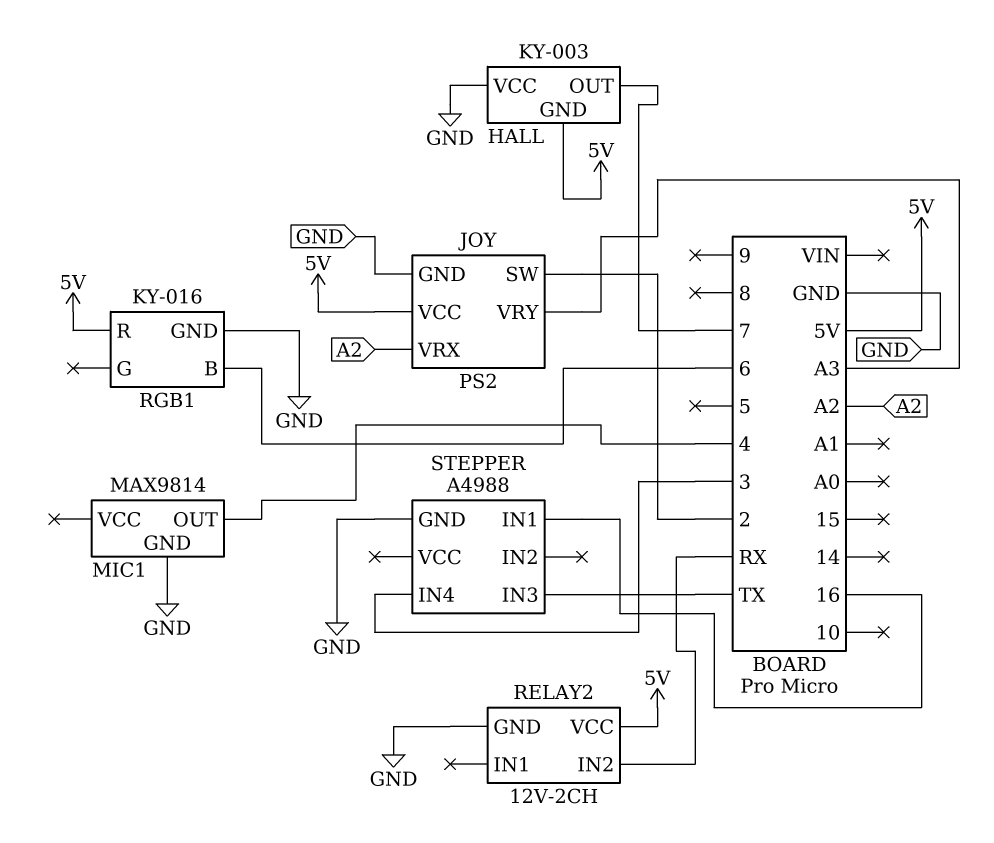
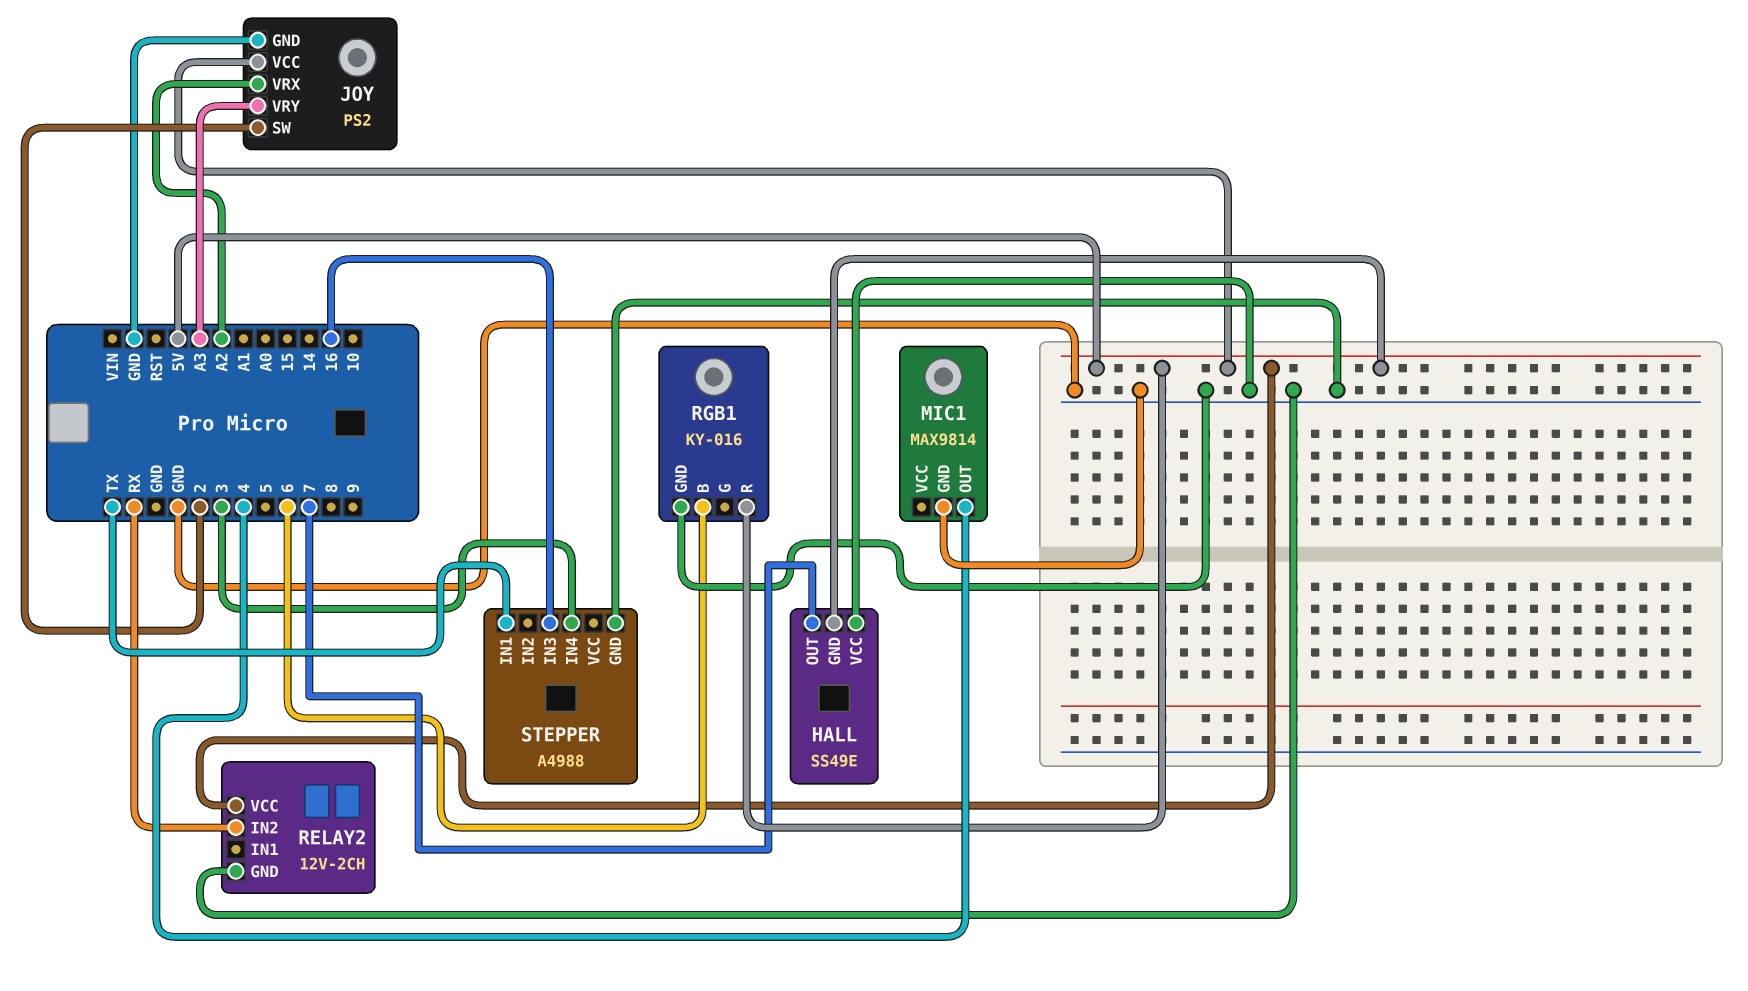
HALL: KY-003 -> SS49E
STEPPER pin IN1: 16 -> TX
STEPPER pin IN3: TX -> 16

